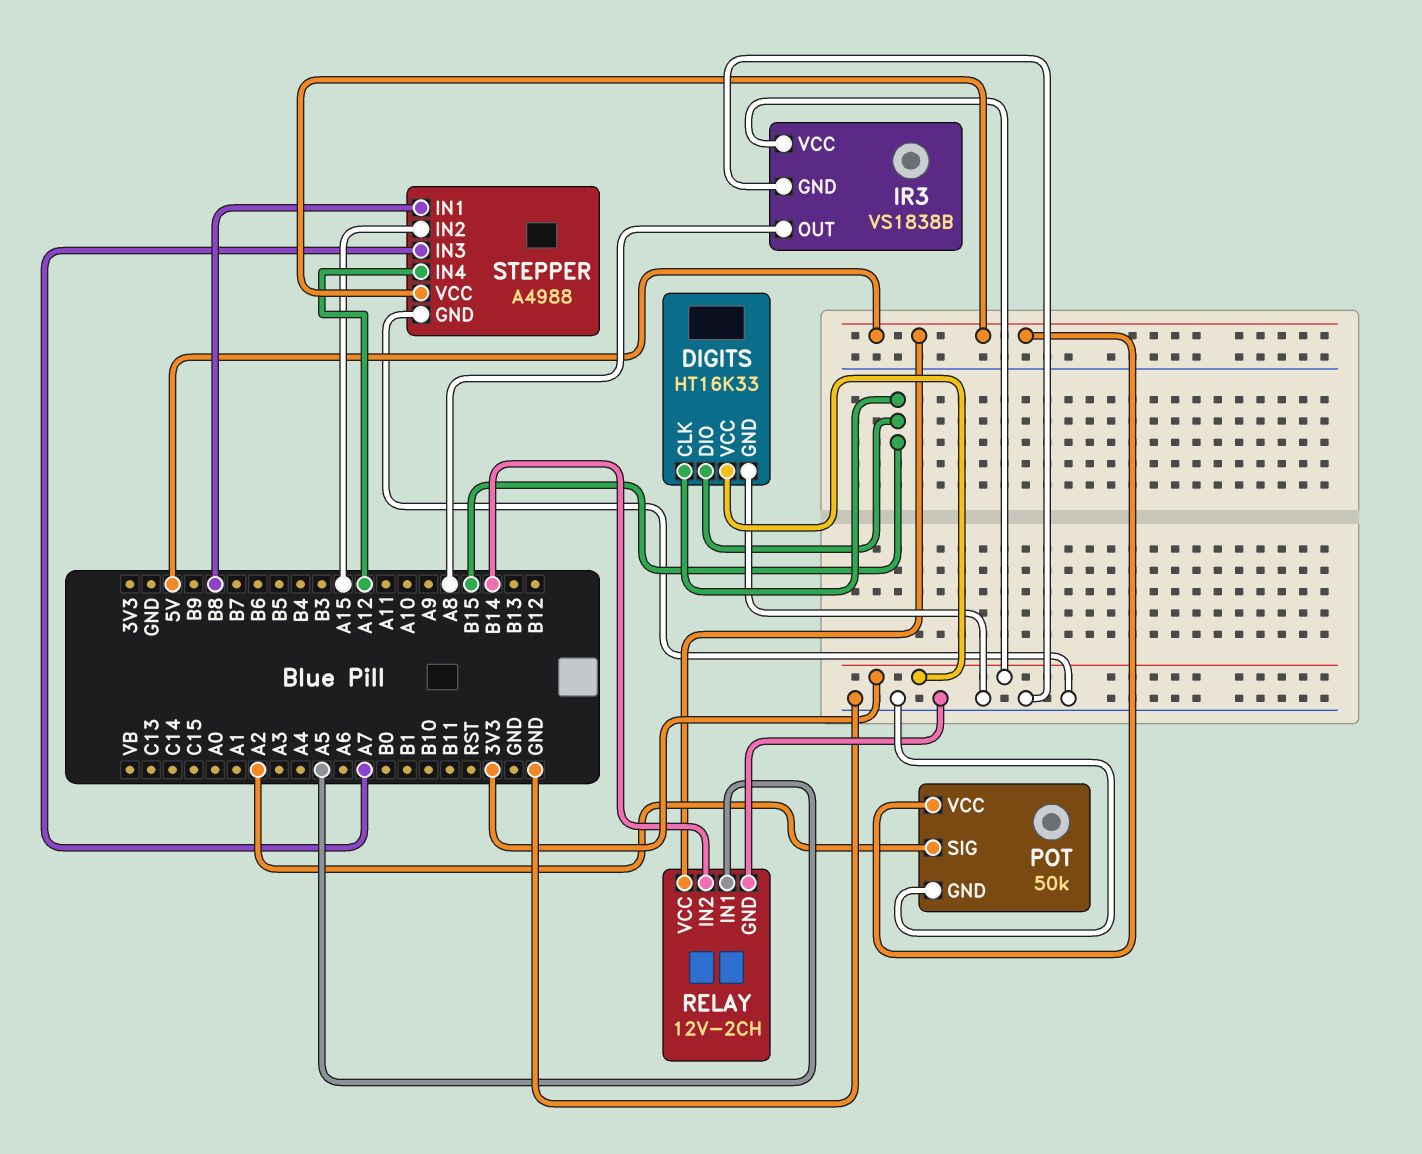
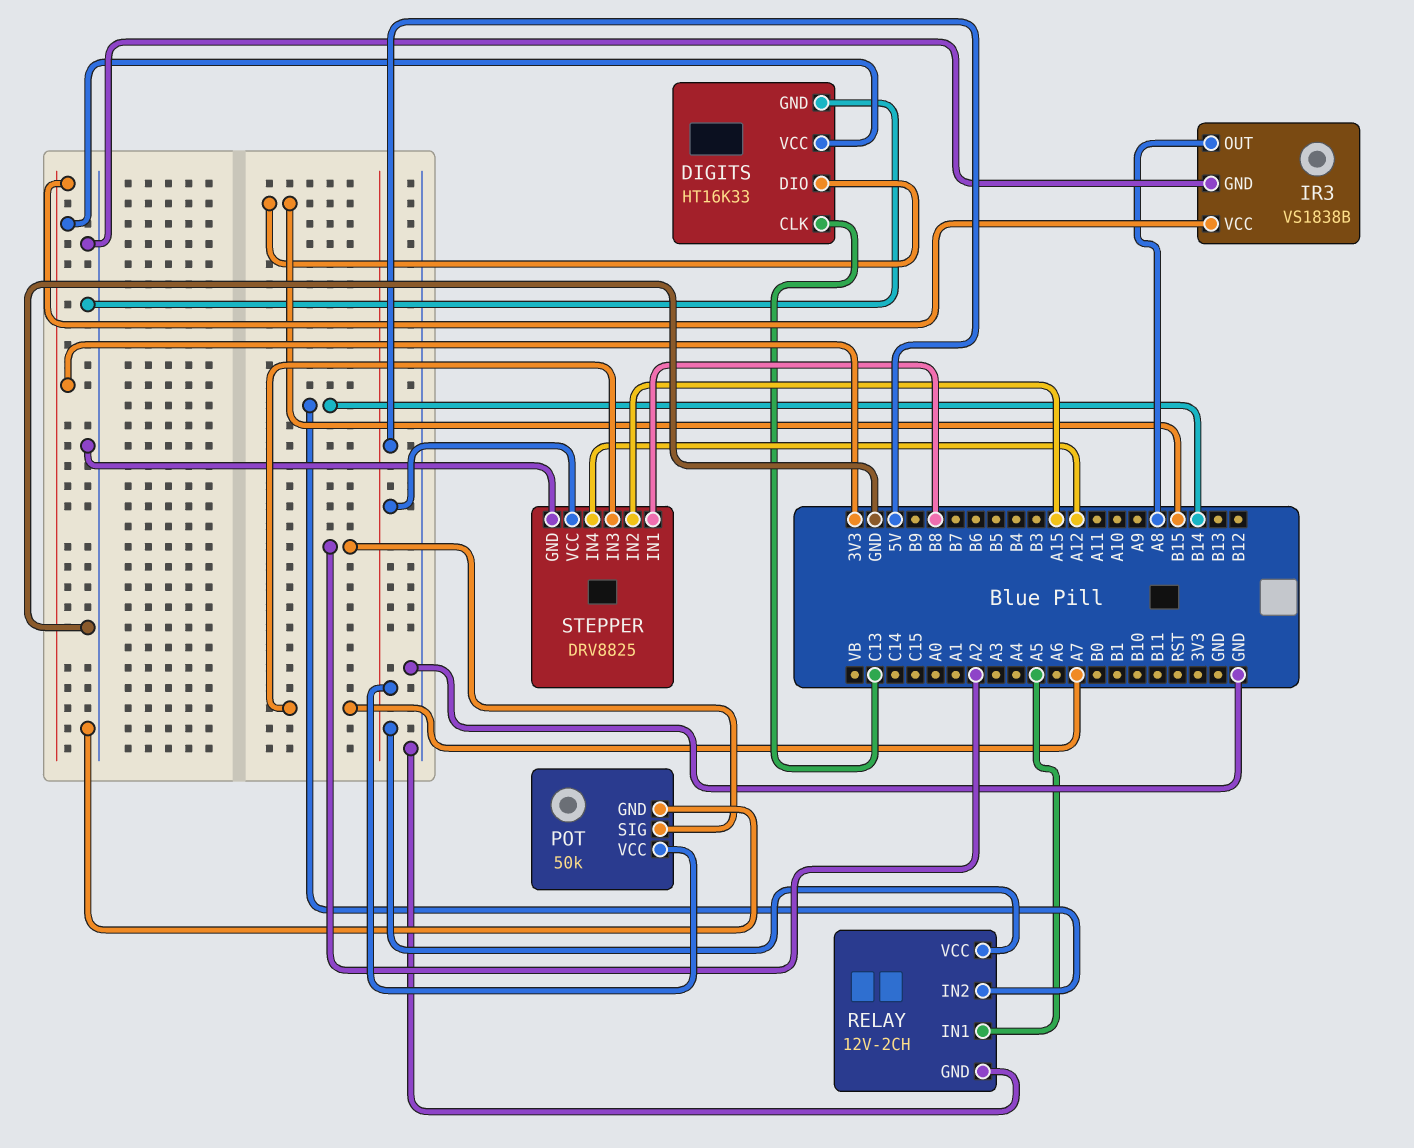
DIGITS pin CLK: B15 -> C13
STEPPER: A4988 -> DRV8825

